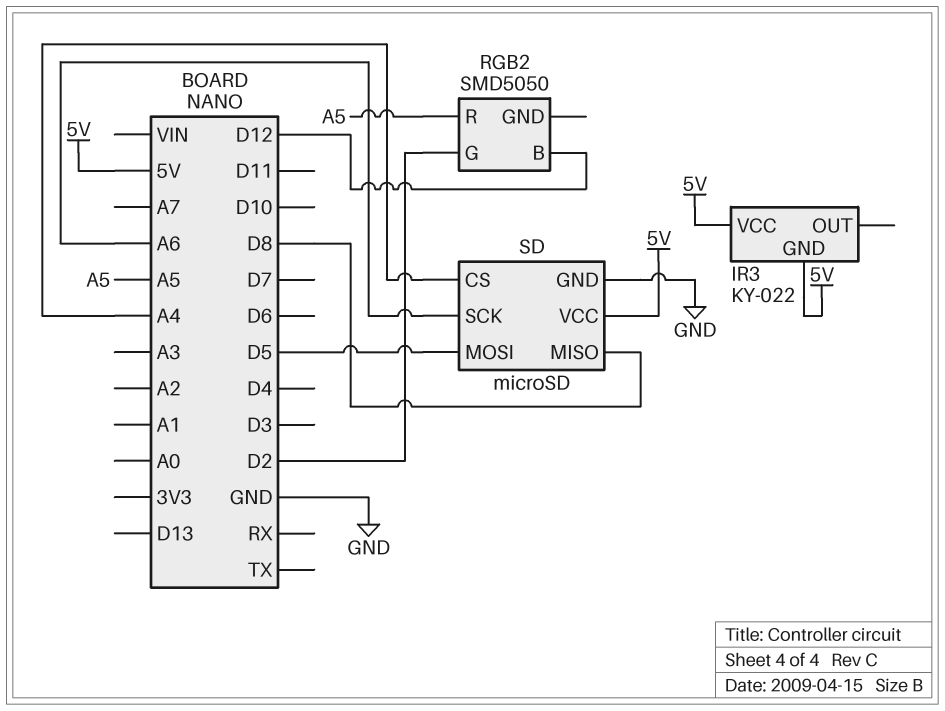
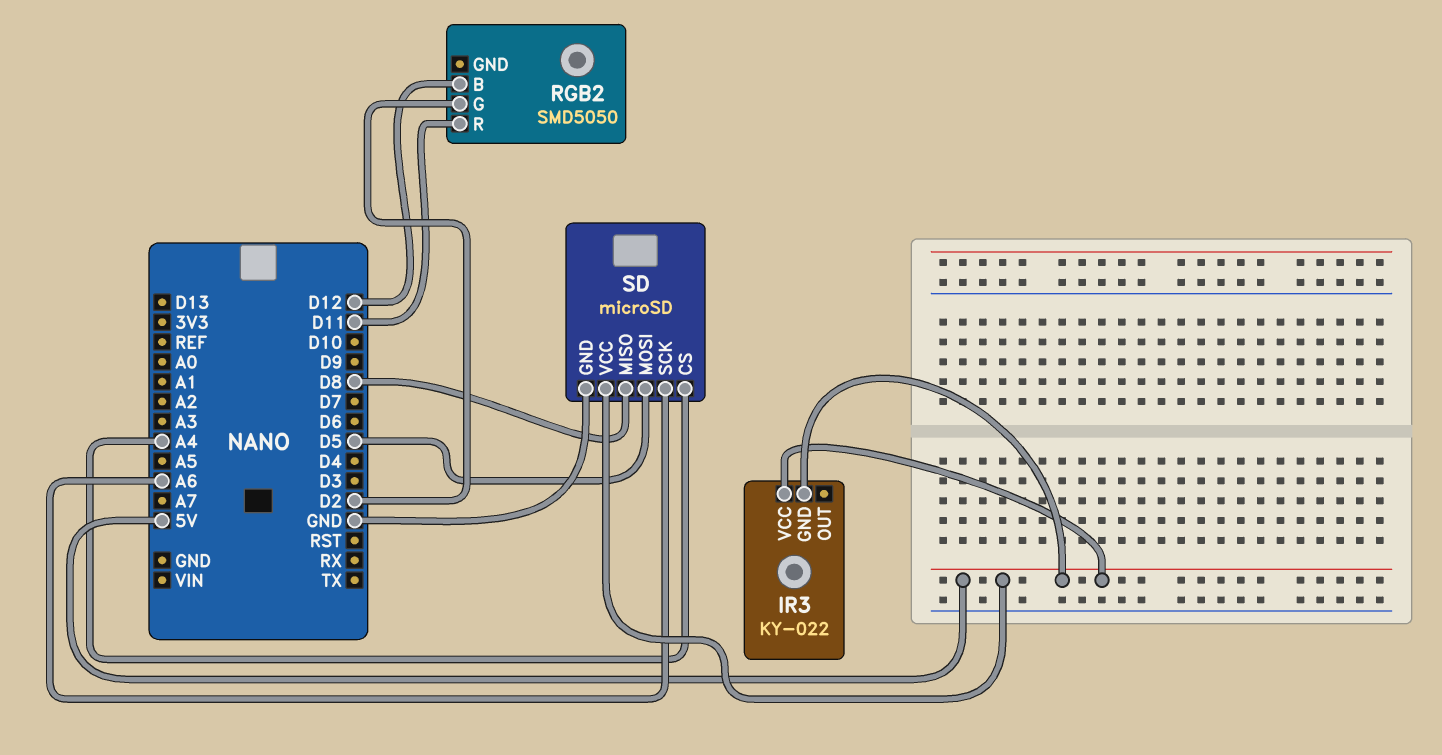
RGB2 pin R: A5 -> D11

